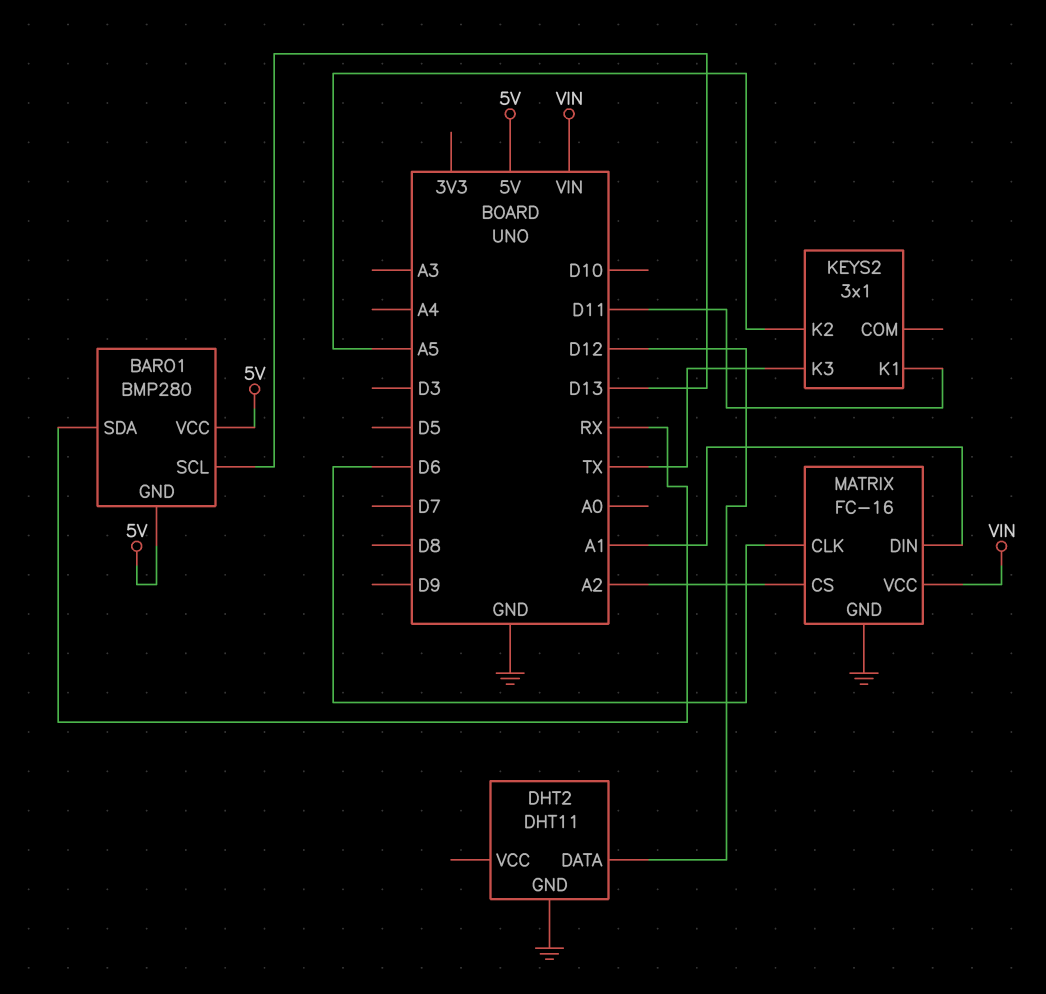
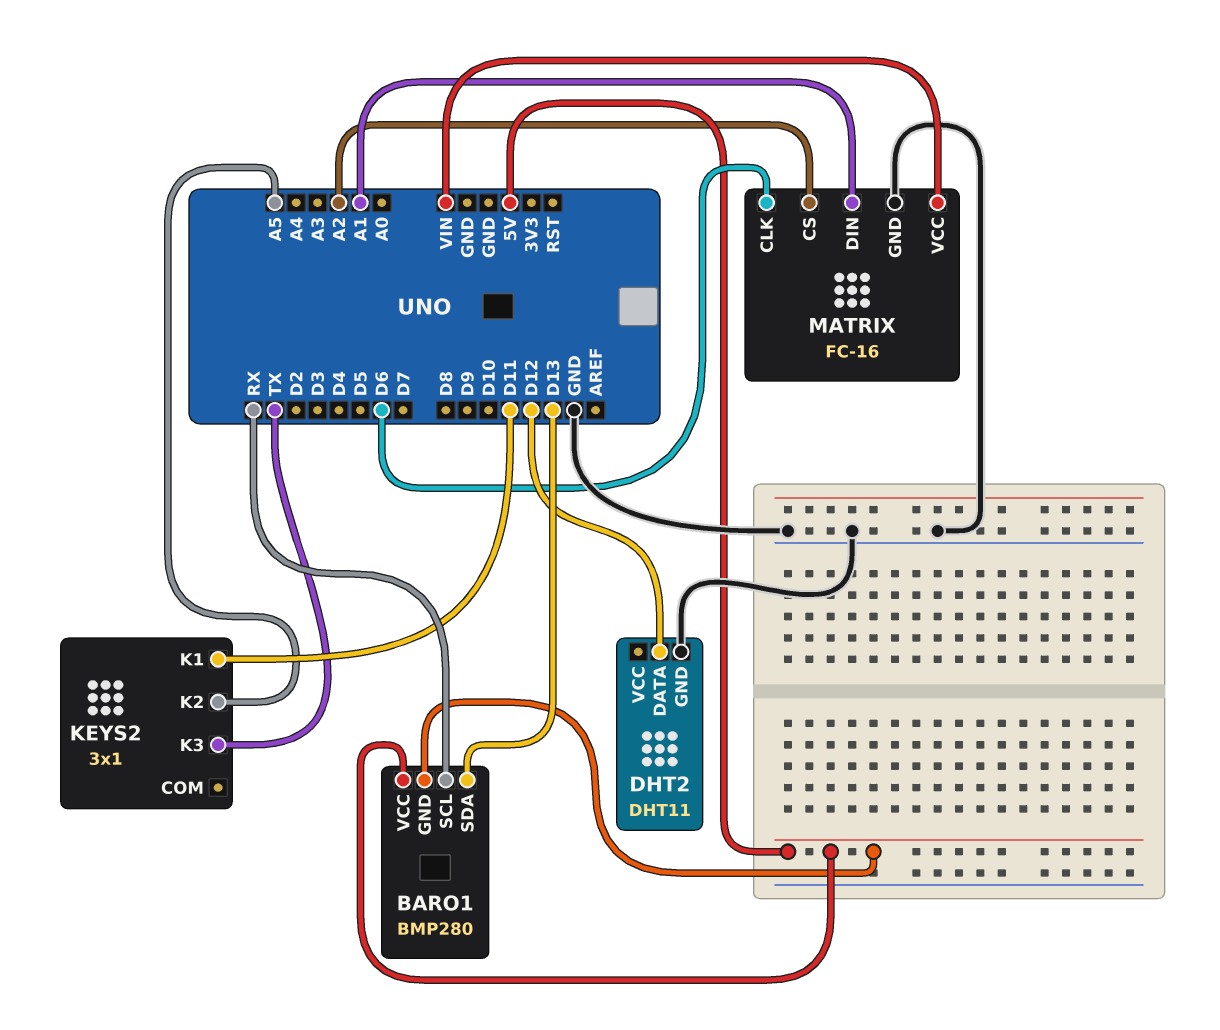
BARO1 pin SCL: D13 -> RX
BARO1 pin SDA: RX -> D13

